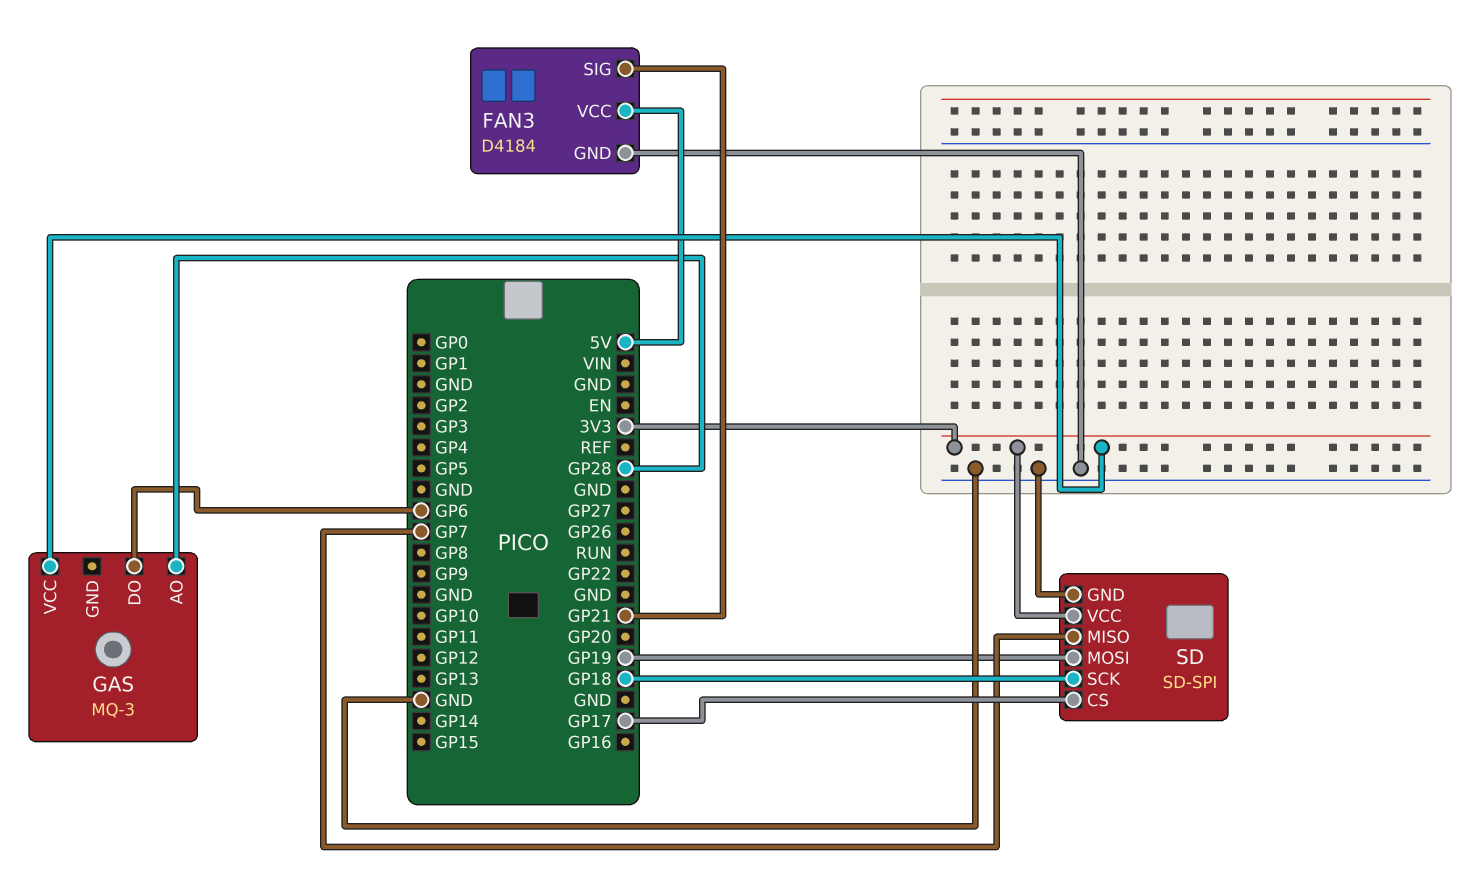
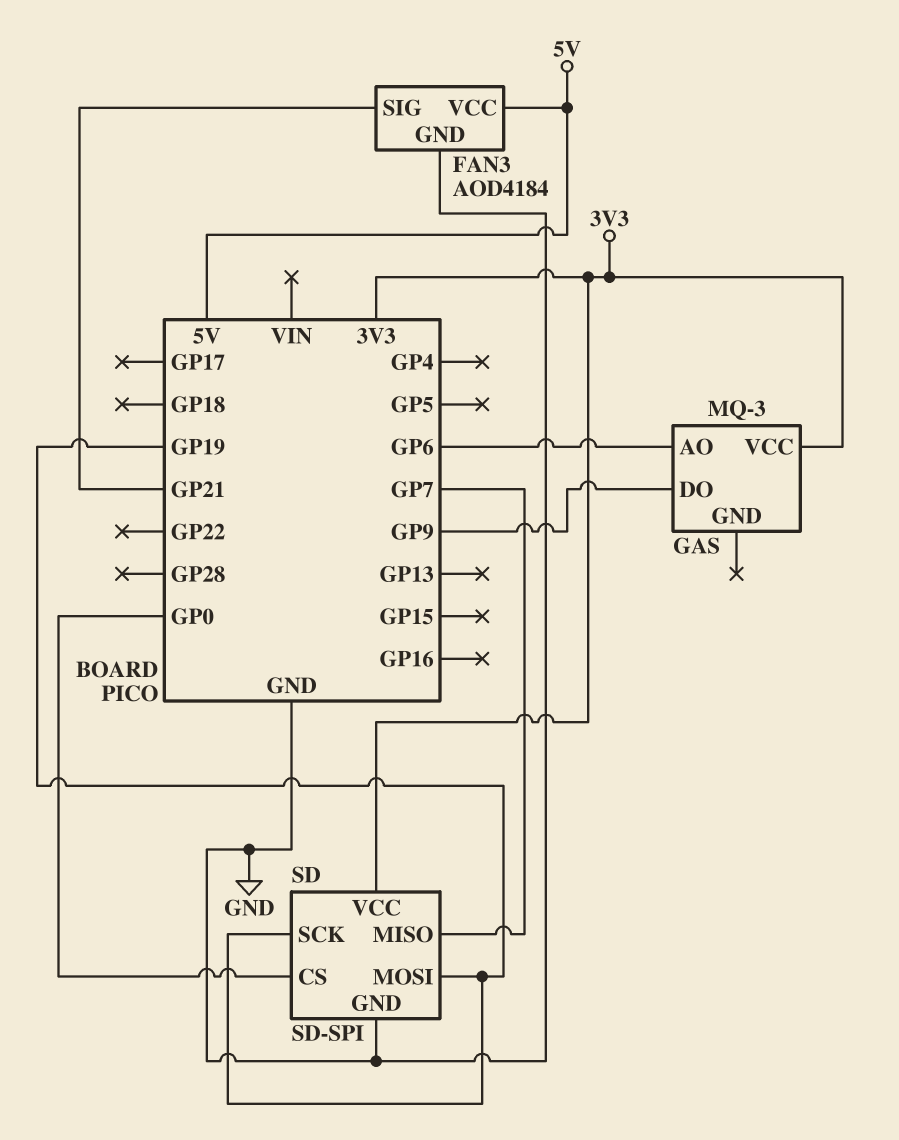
FAN3: D4184 -> AOD4184
GAS pin AO: GP28 -> GP6
GAS pin DO: GP6 -> GP9
SD pin CS: GP17 -> GP0
SD pin SCK: GP18 -> GP19

